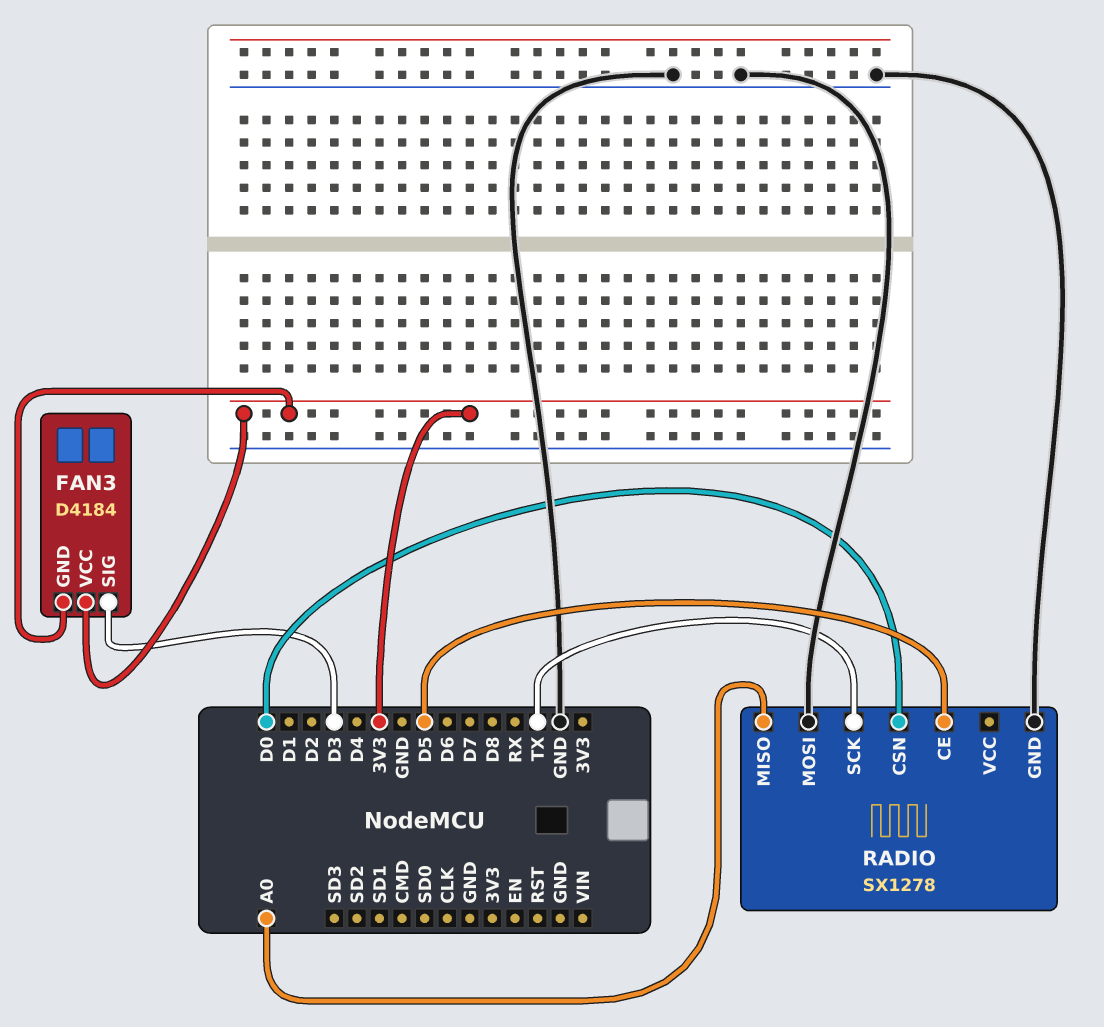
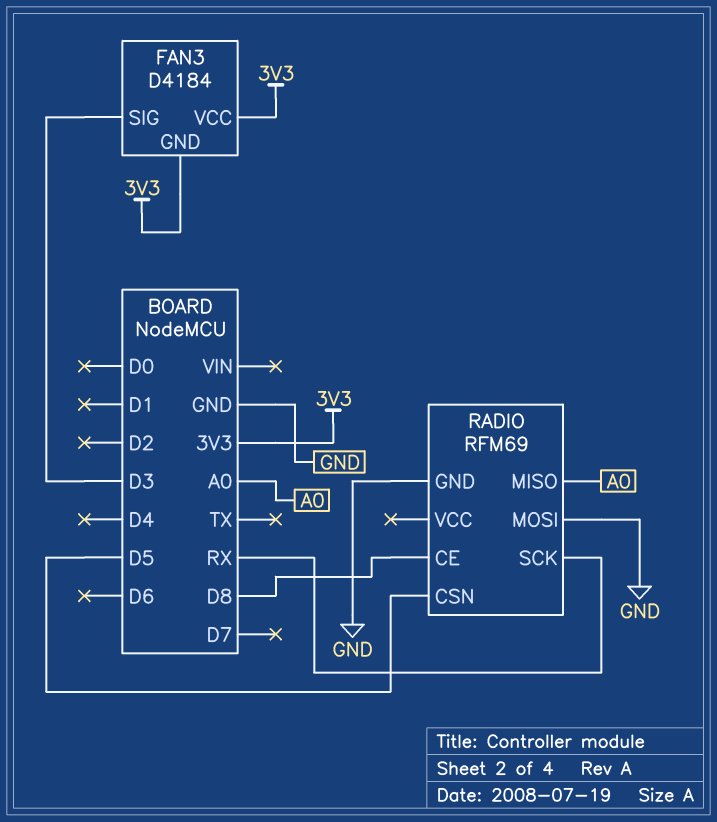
RADIO: SX1278 -> RFM69
RADIO pin CE: D5 -> D8
RADIO pin CSN: D0 -> D5
RADIO pin SCK: TX -> RX

